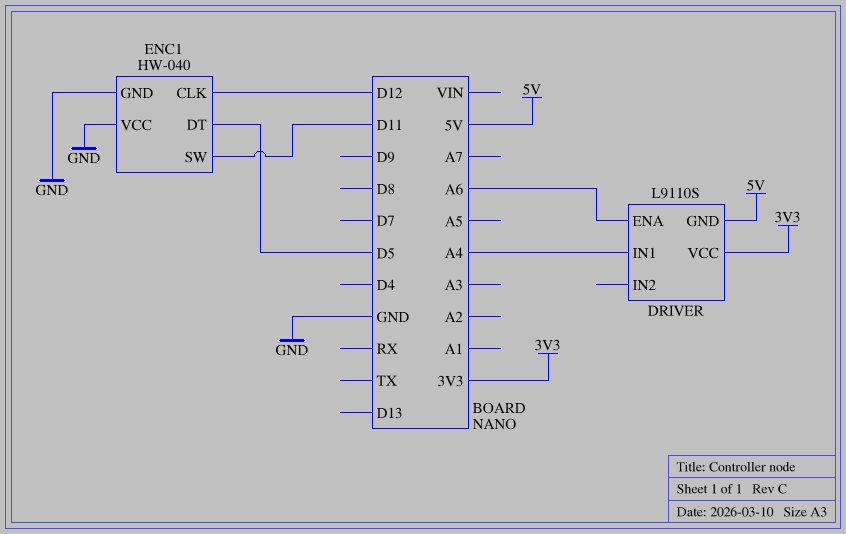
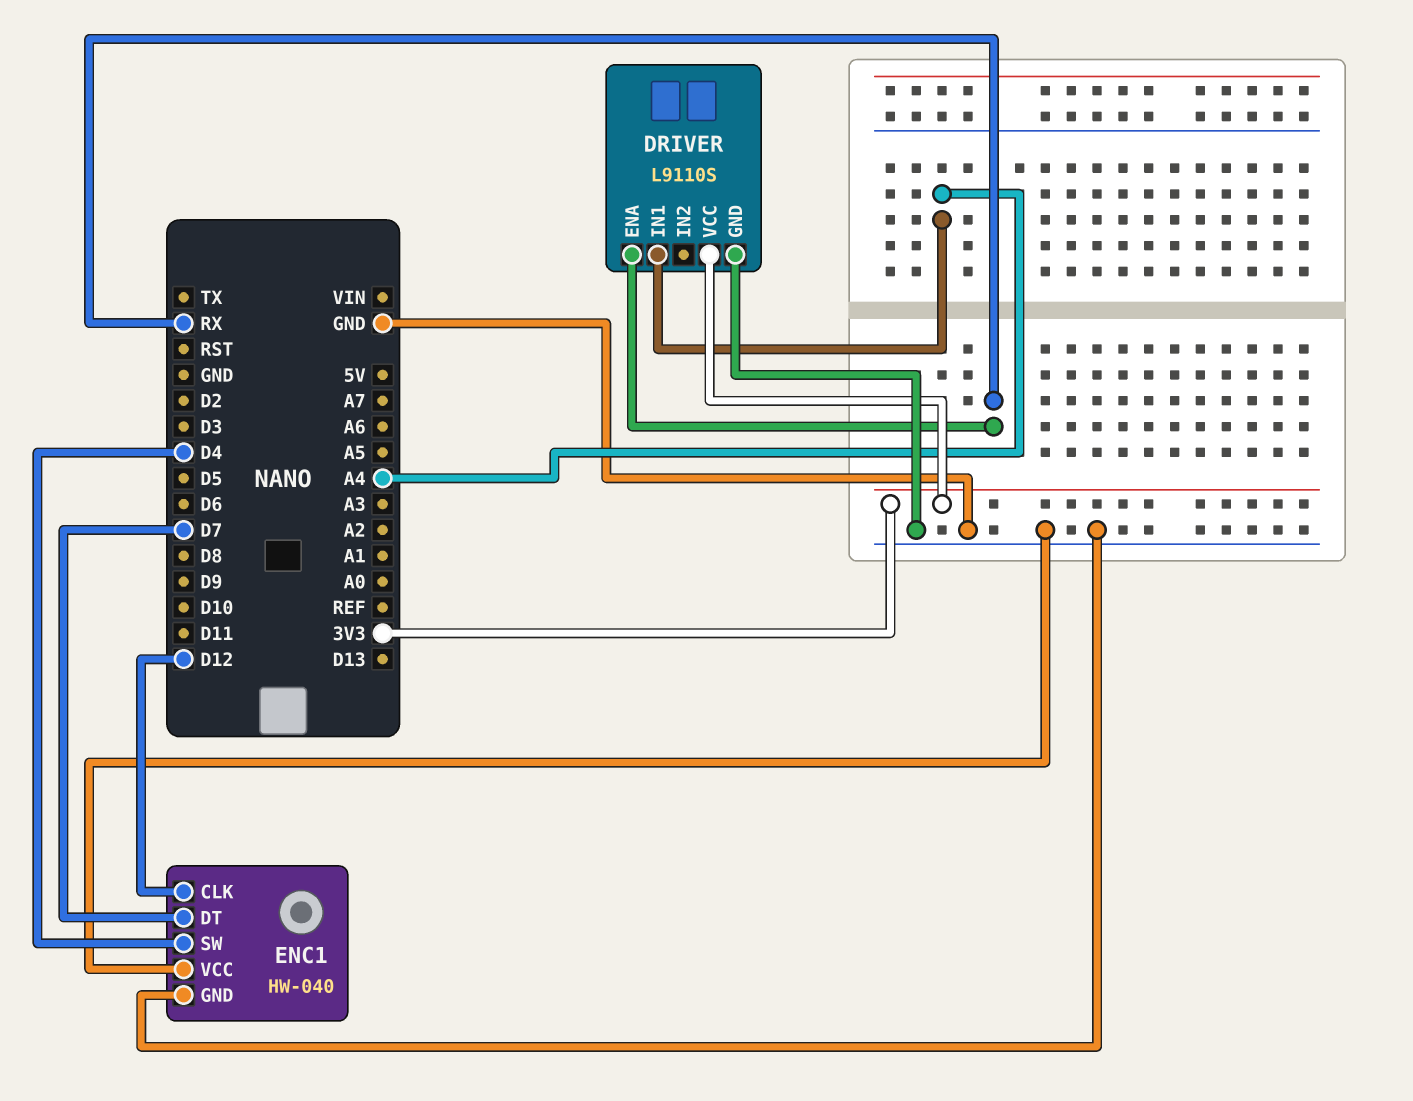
DRIVER pin ENA: A6 -> RX
DRIVER pin GND: 5V -> GND
ENC1 pin DT: D5 -> D7
ENC1 pin SW: D11 -> D4

